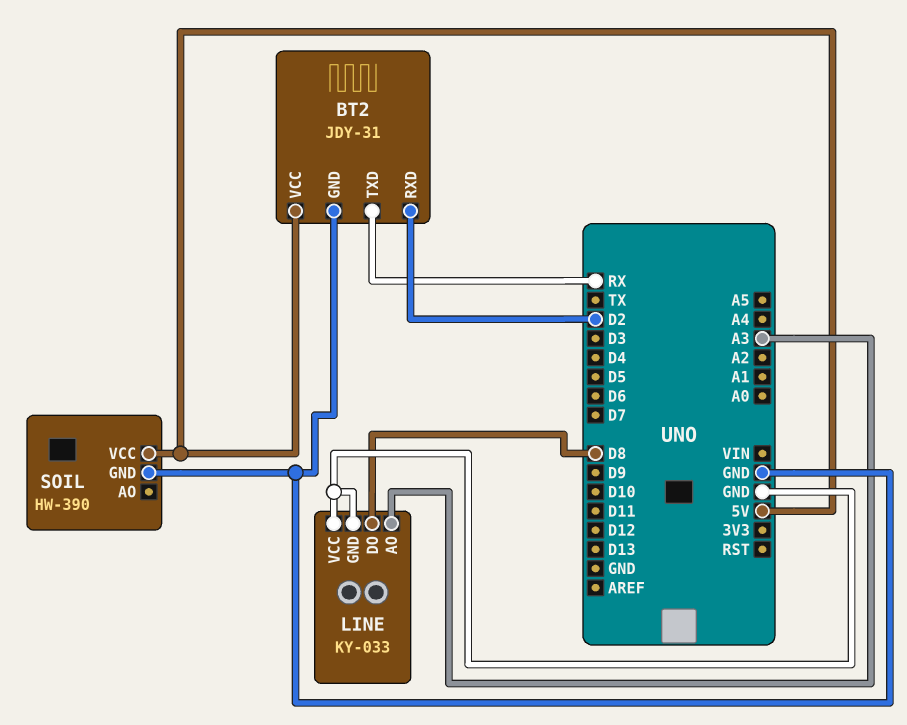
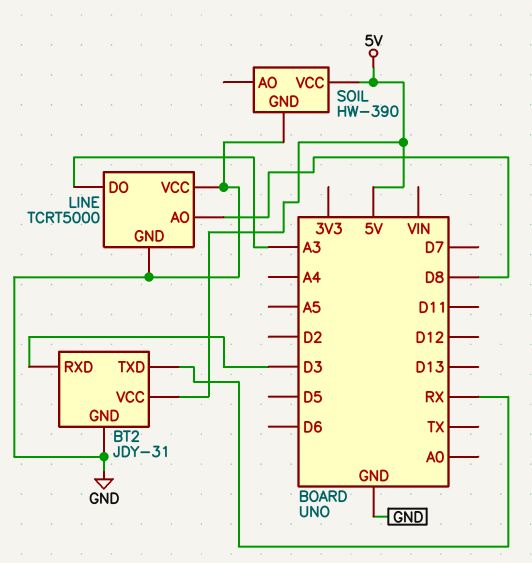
BT2 pin RXD: D2 -> D3
LINE: KY-033 -> TCRT5000
LINE pin AO: A3 -> D8
LINE pin DO: D8 -> A3

